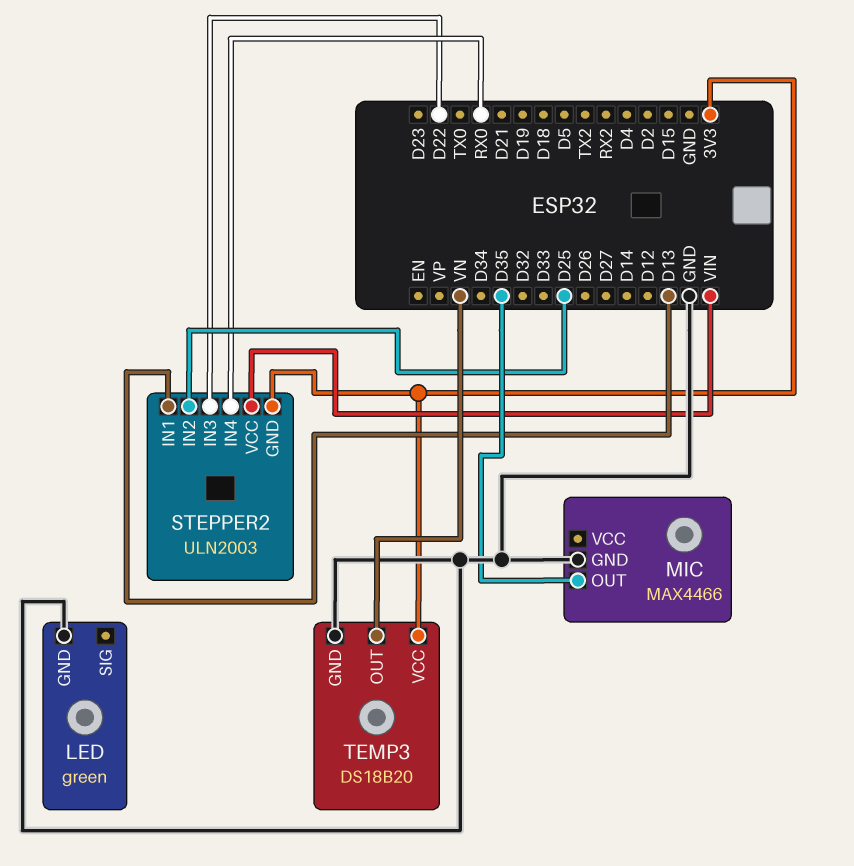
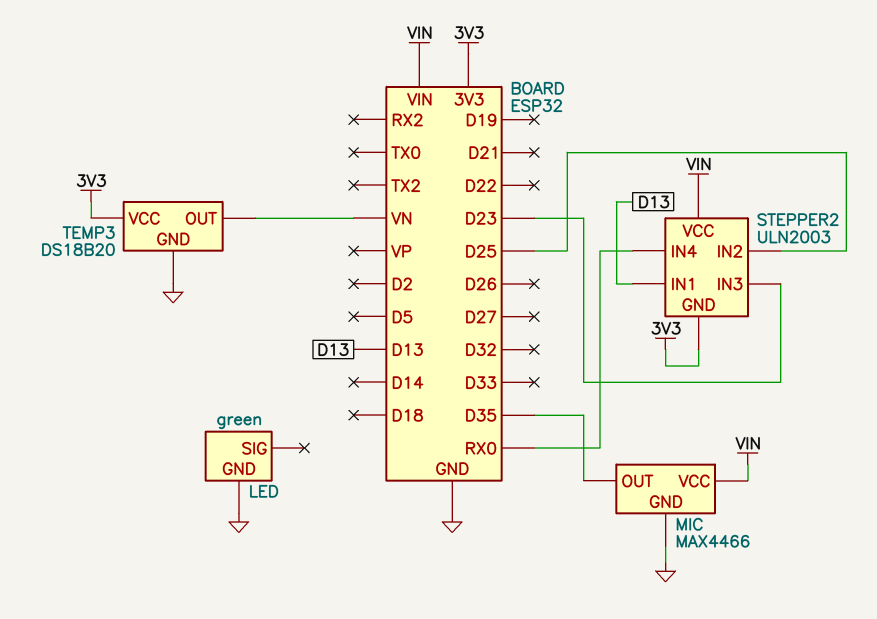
MIC pin VCC: none -> VIN
STEPPER2 pin IN3: D22 -> D23

